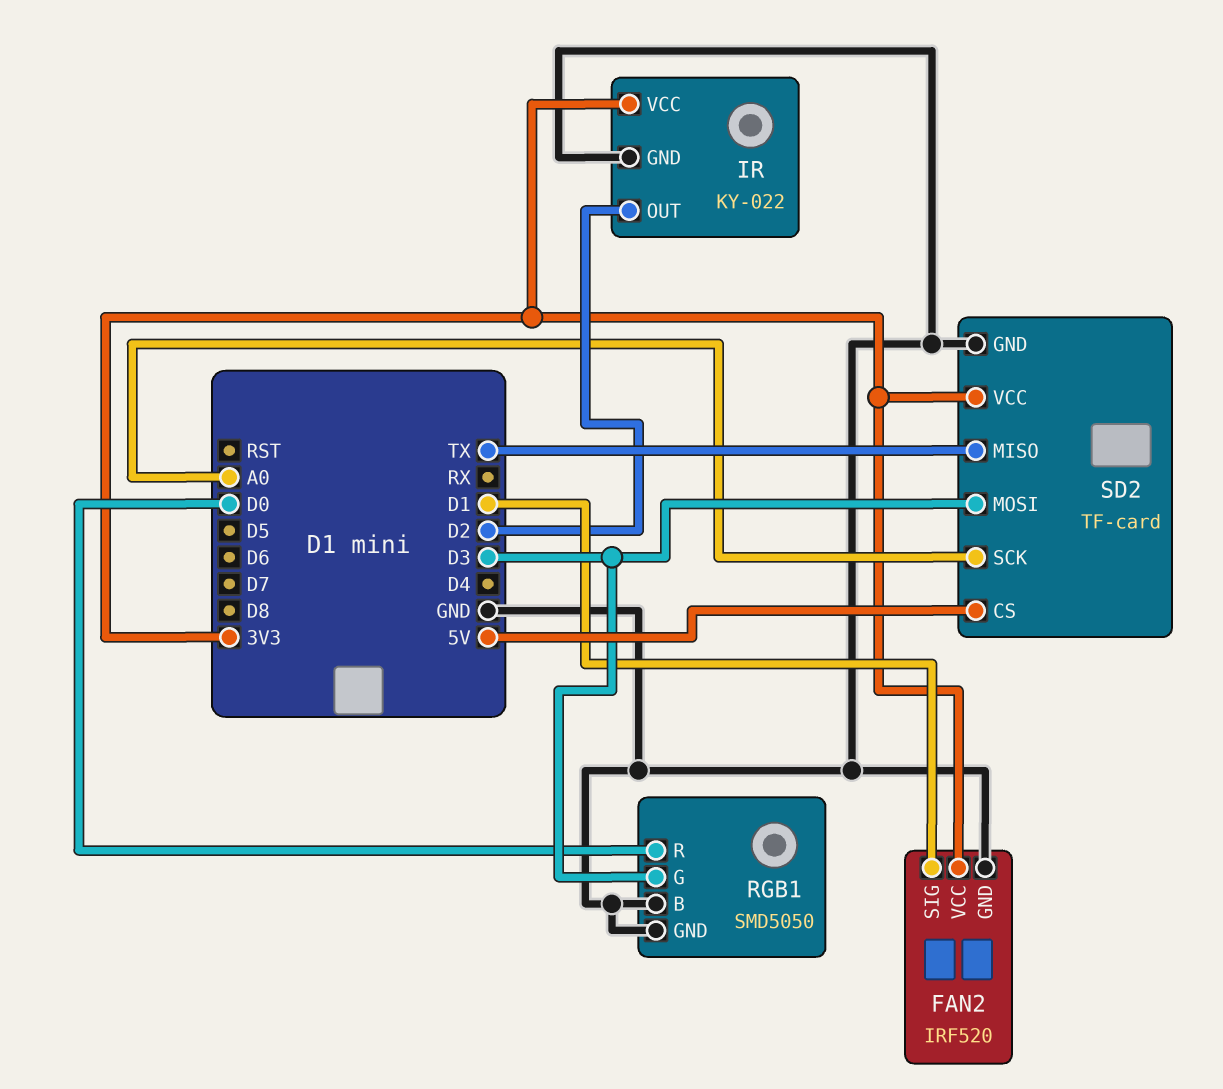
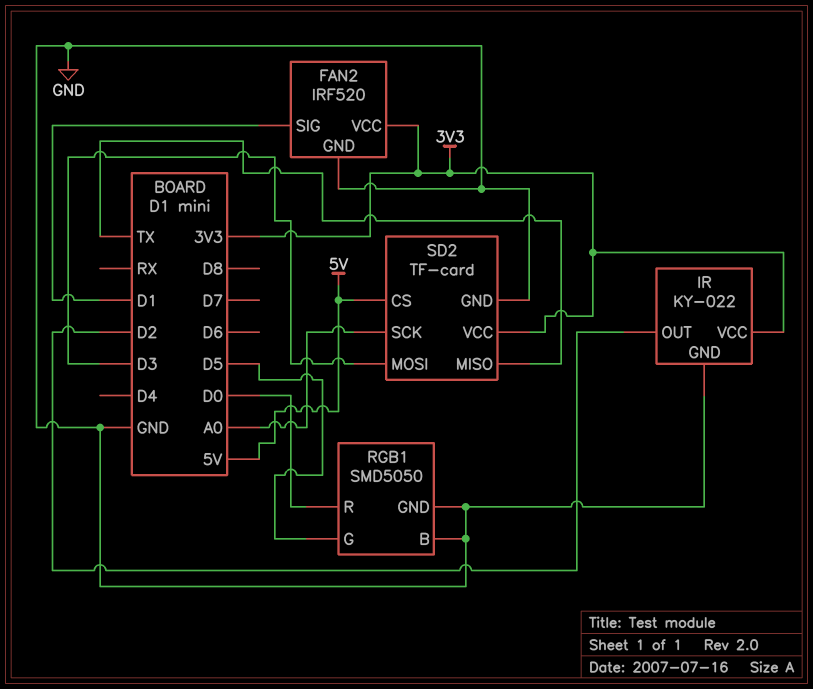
RGB1 pin G: D3 -> D5

